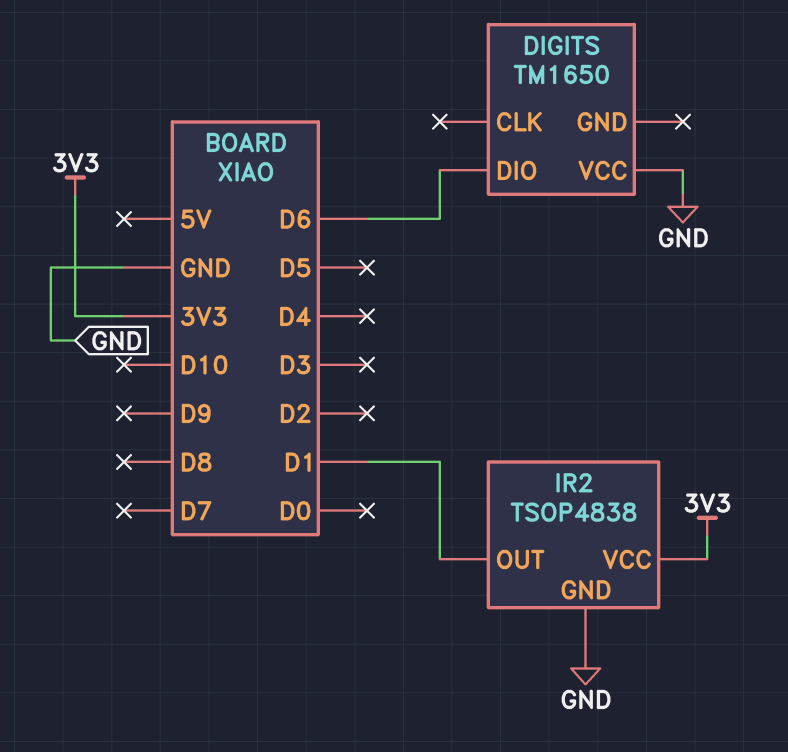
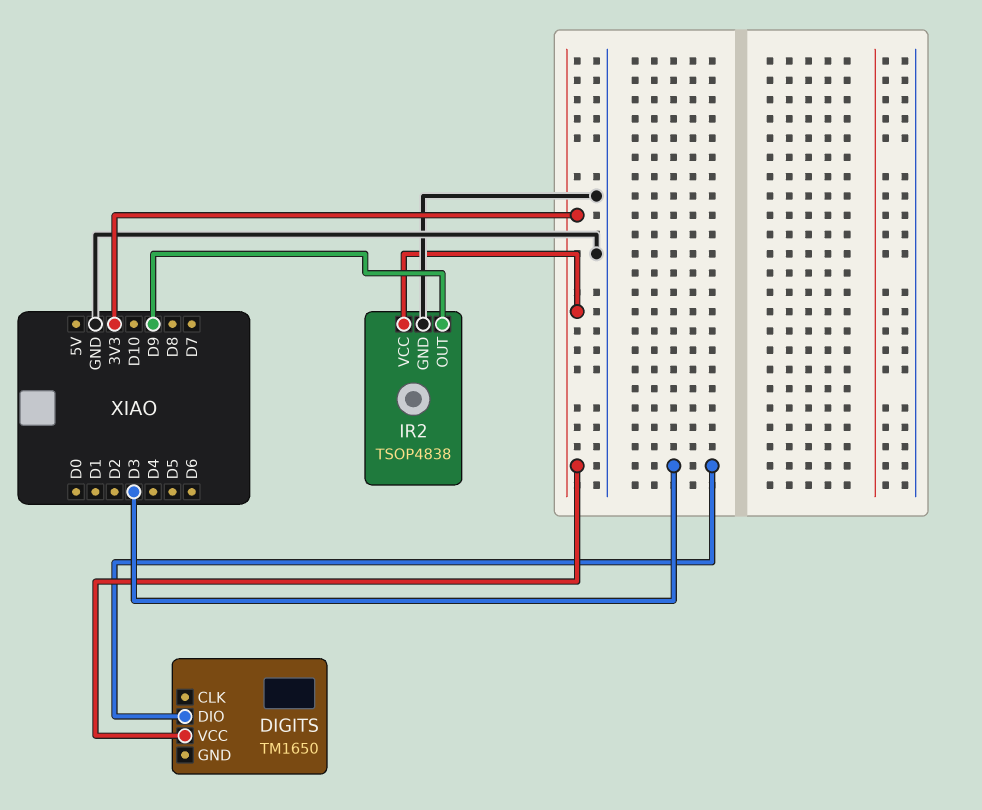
DIGITS pin DIO: D6 -> D3
DIGITS pin VCC: GND -> 3V3
IR2 pin OUT: D1 -> D9

